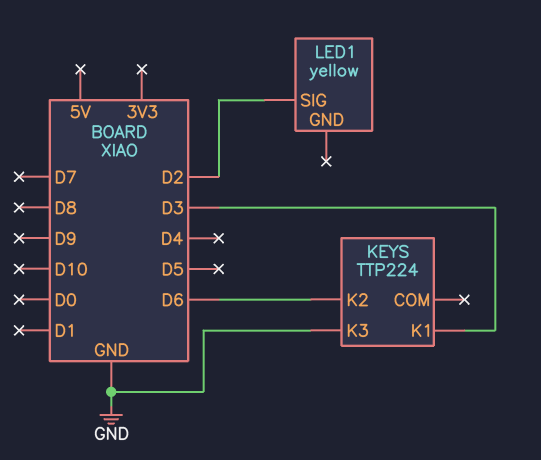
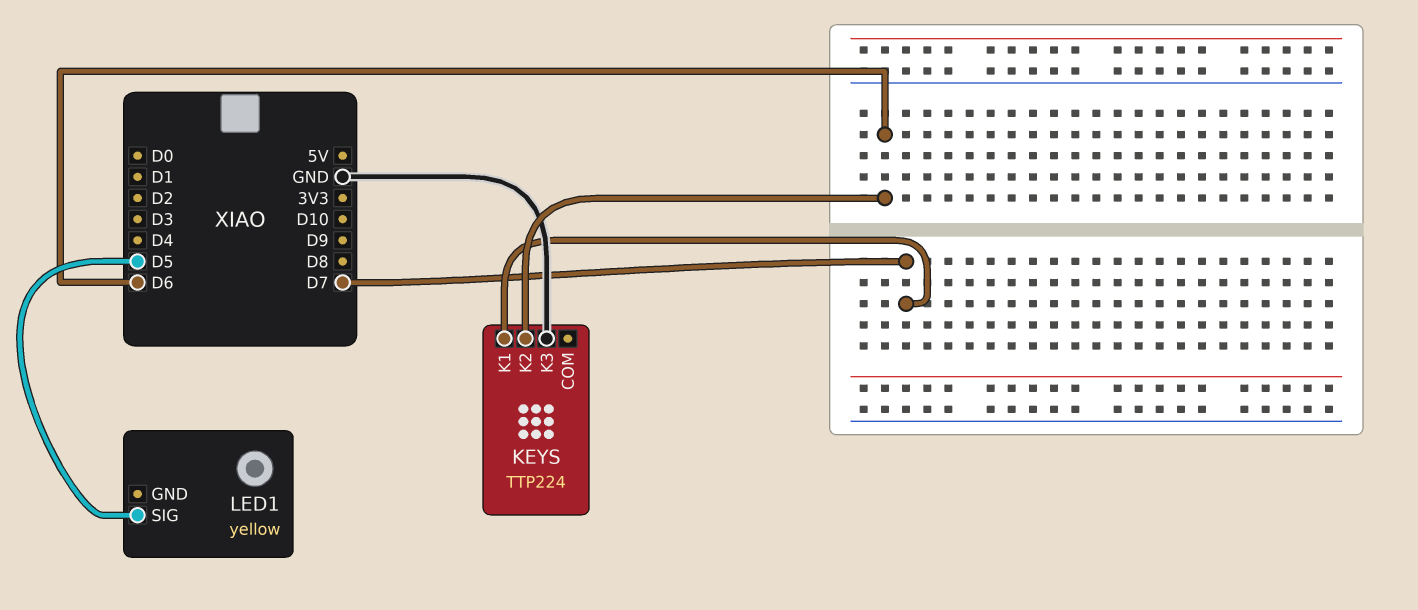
KEYS pin K1: D3 -> D7
LED1 pin SIG: D2 -> D5

